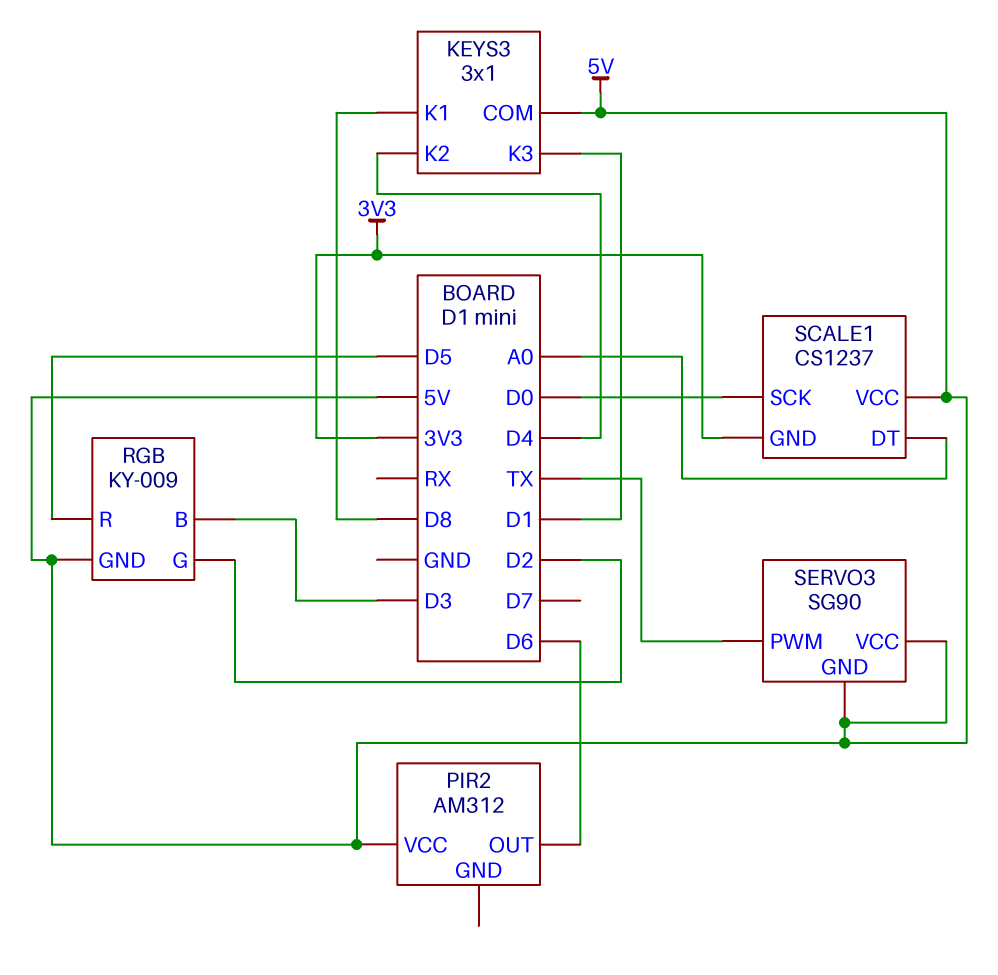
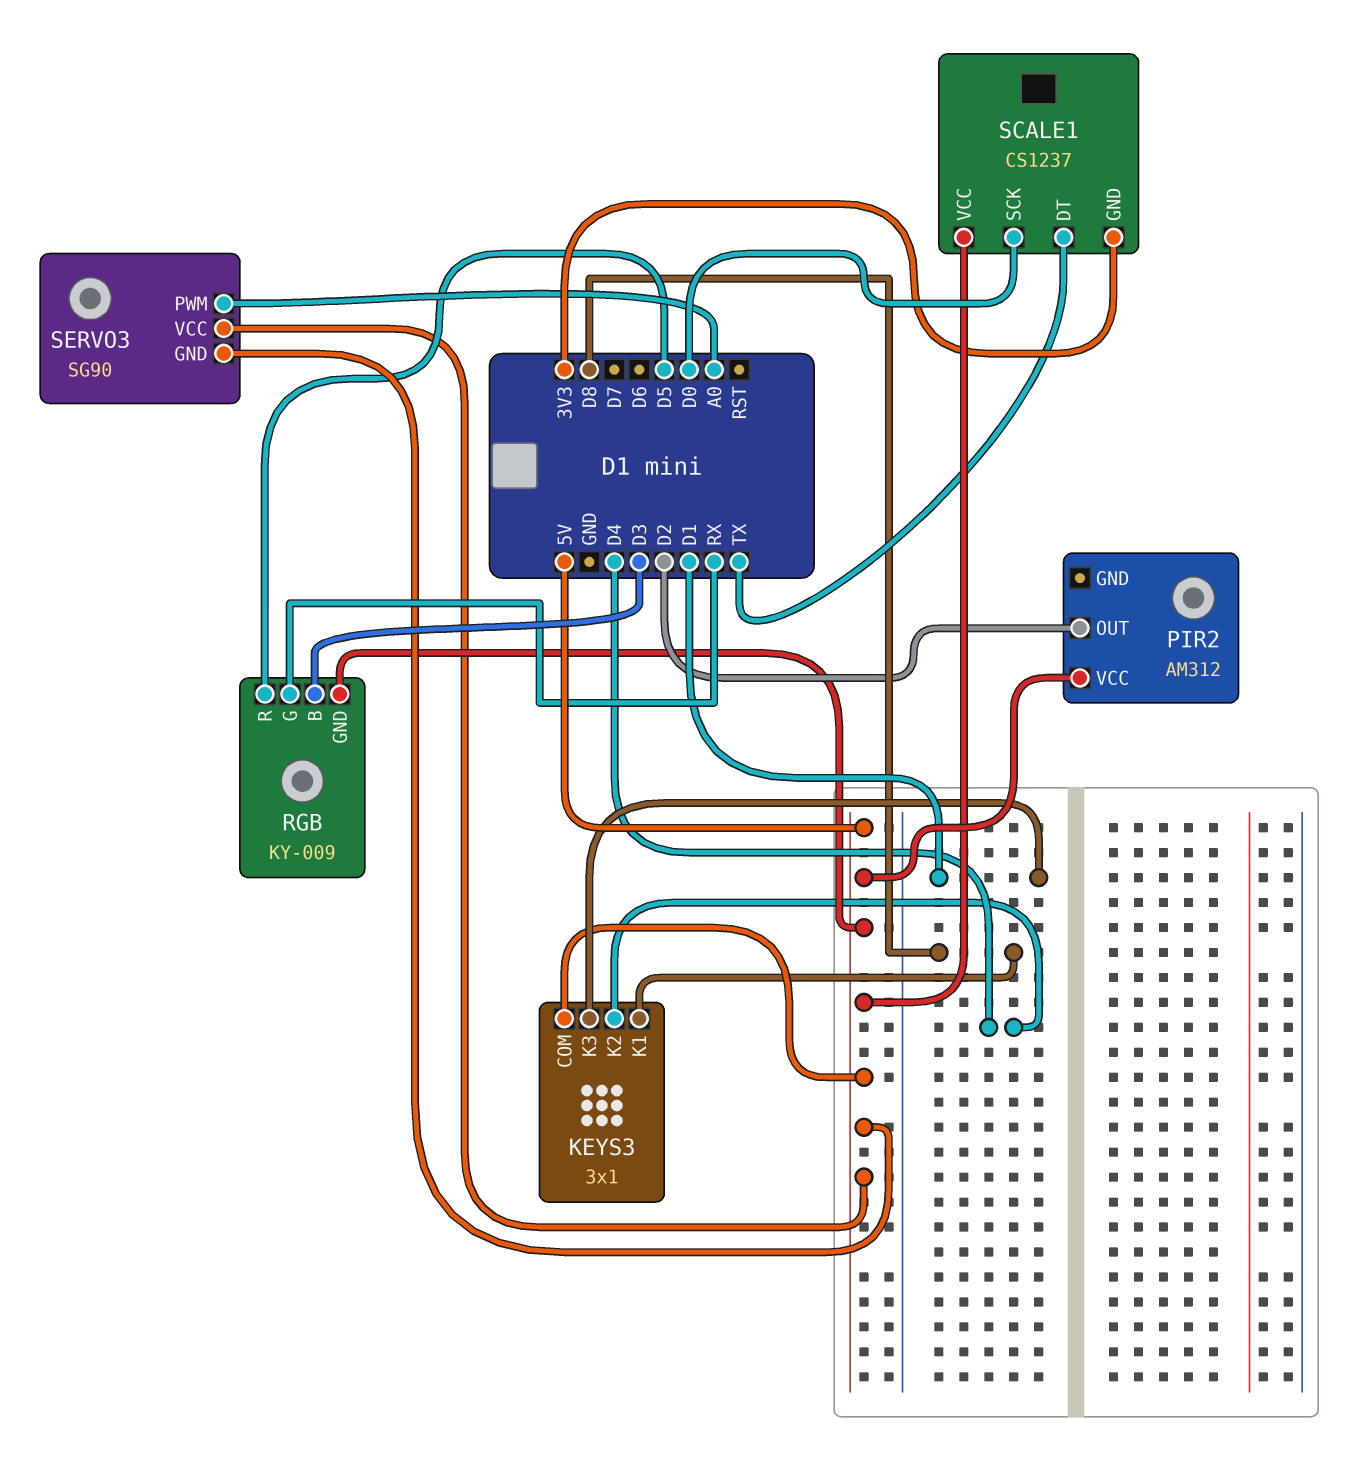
PIR2 pin OUT: D6 -> D2
RGB pin G: D2 -> RX
SCALE1 pin DT: A0 -> TX
SERVO3 pin PWM: TX -> A0

